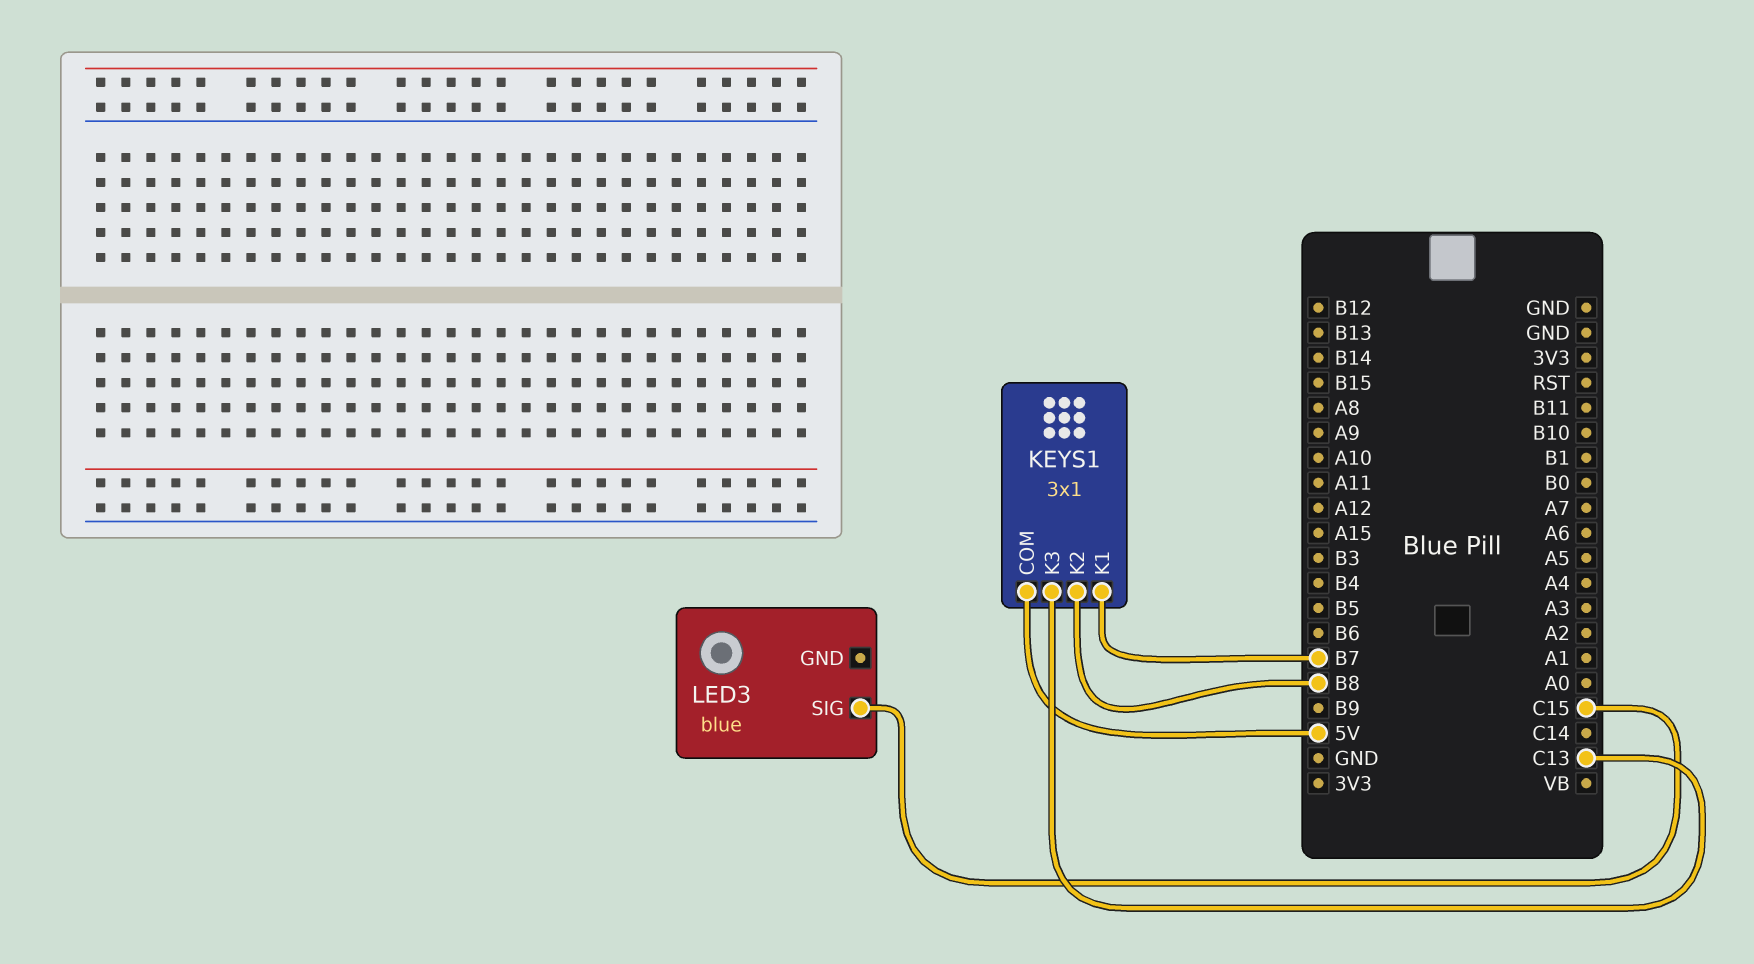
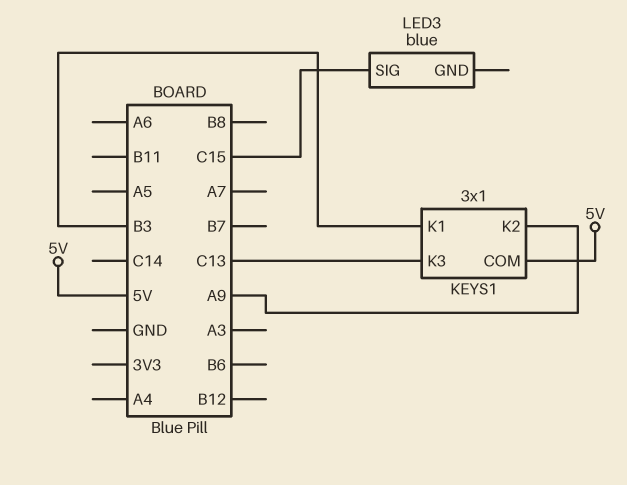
KEYS1 pin K1: B7 -> B3
KEYS1 pin K2: B8 -> A9

